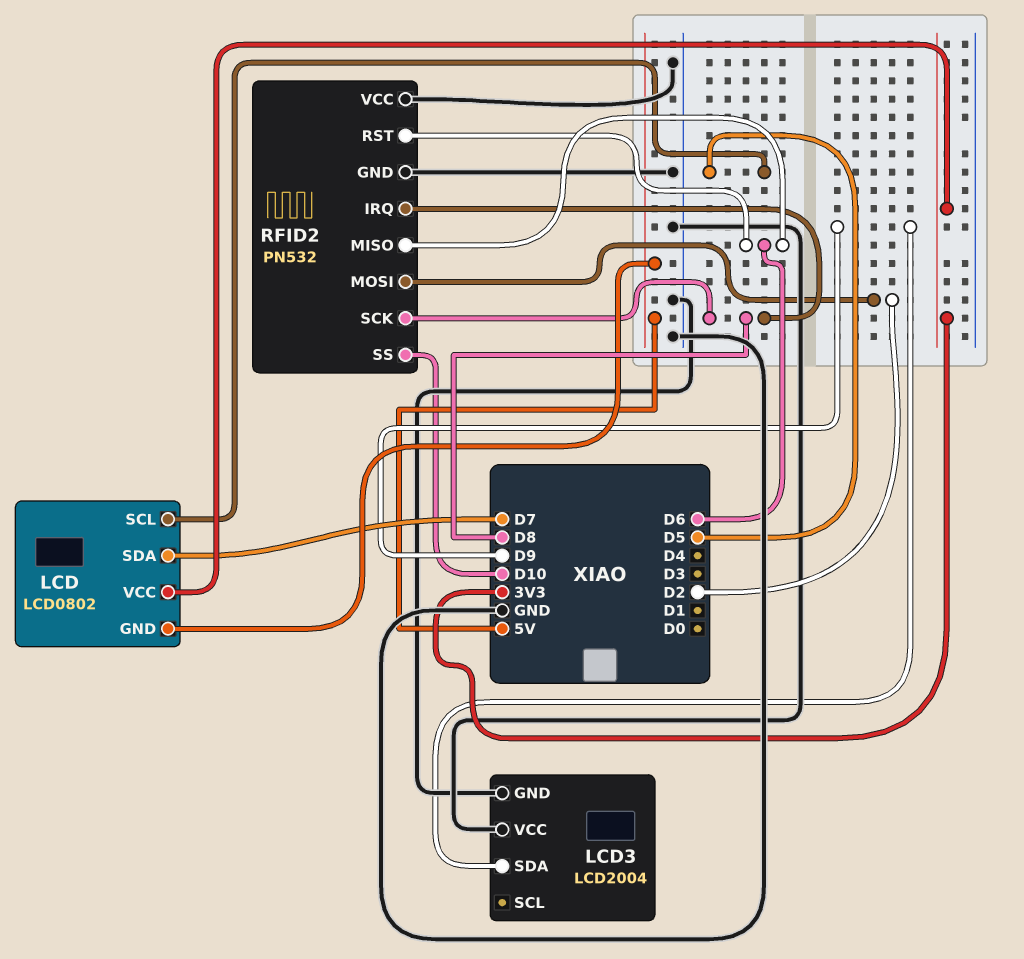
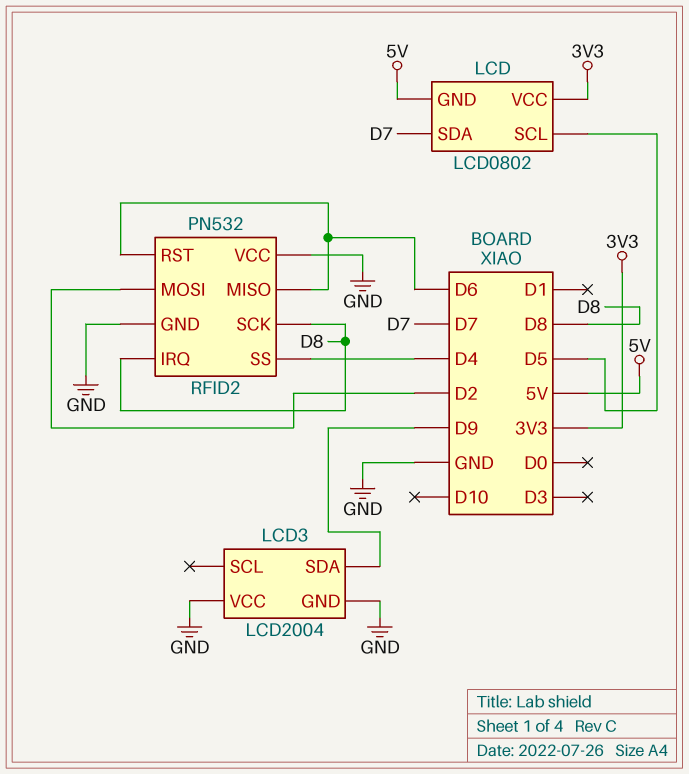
RFID2 pin SS: D10 -> D4

